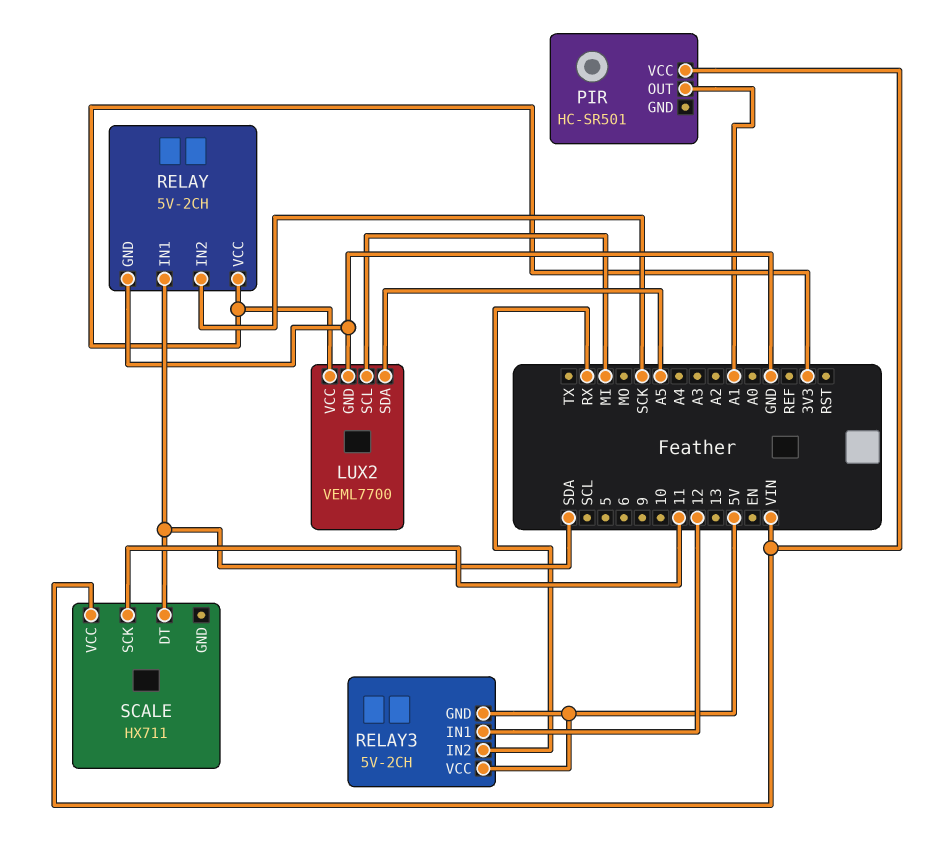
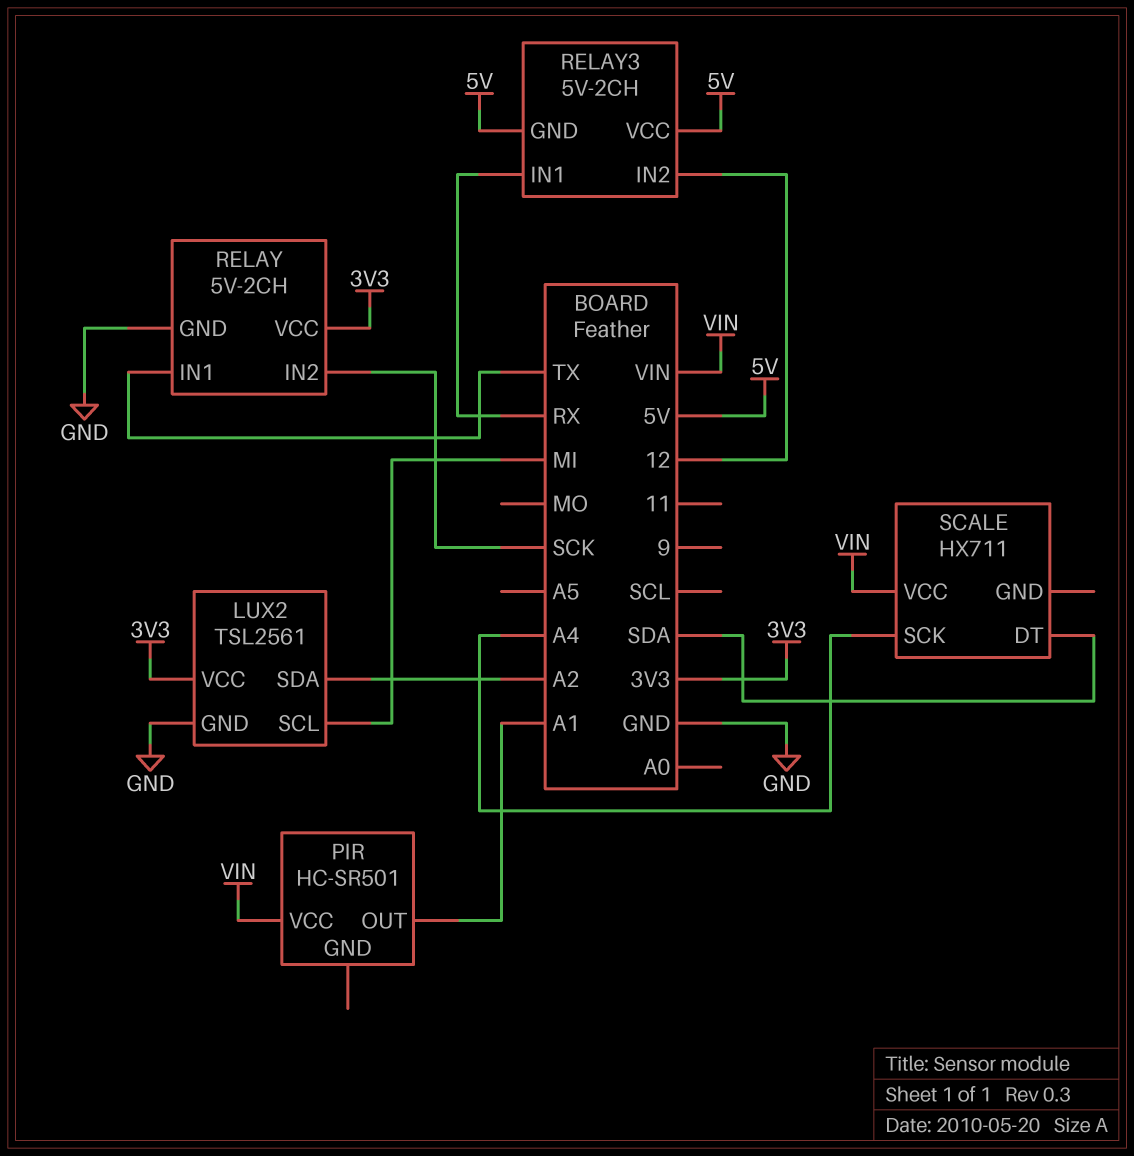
LUX2: VEML7700 -> TSL2561
LUX2 pin SDA: A5 -> A2
RELAY pin IN1: SDA -> TX
RELAY3 pin IN1: 12 -> RX
RELAY3 pin IN2: RX -> 12
SCALE pin SCK: 11 -> A4

